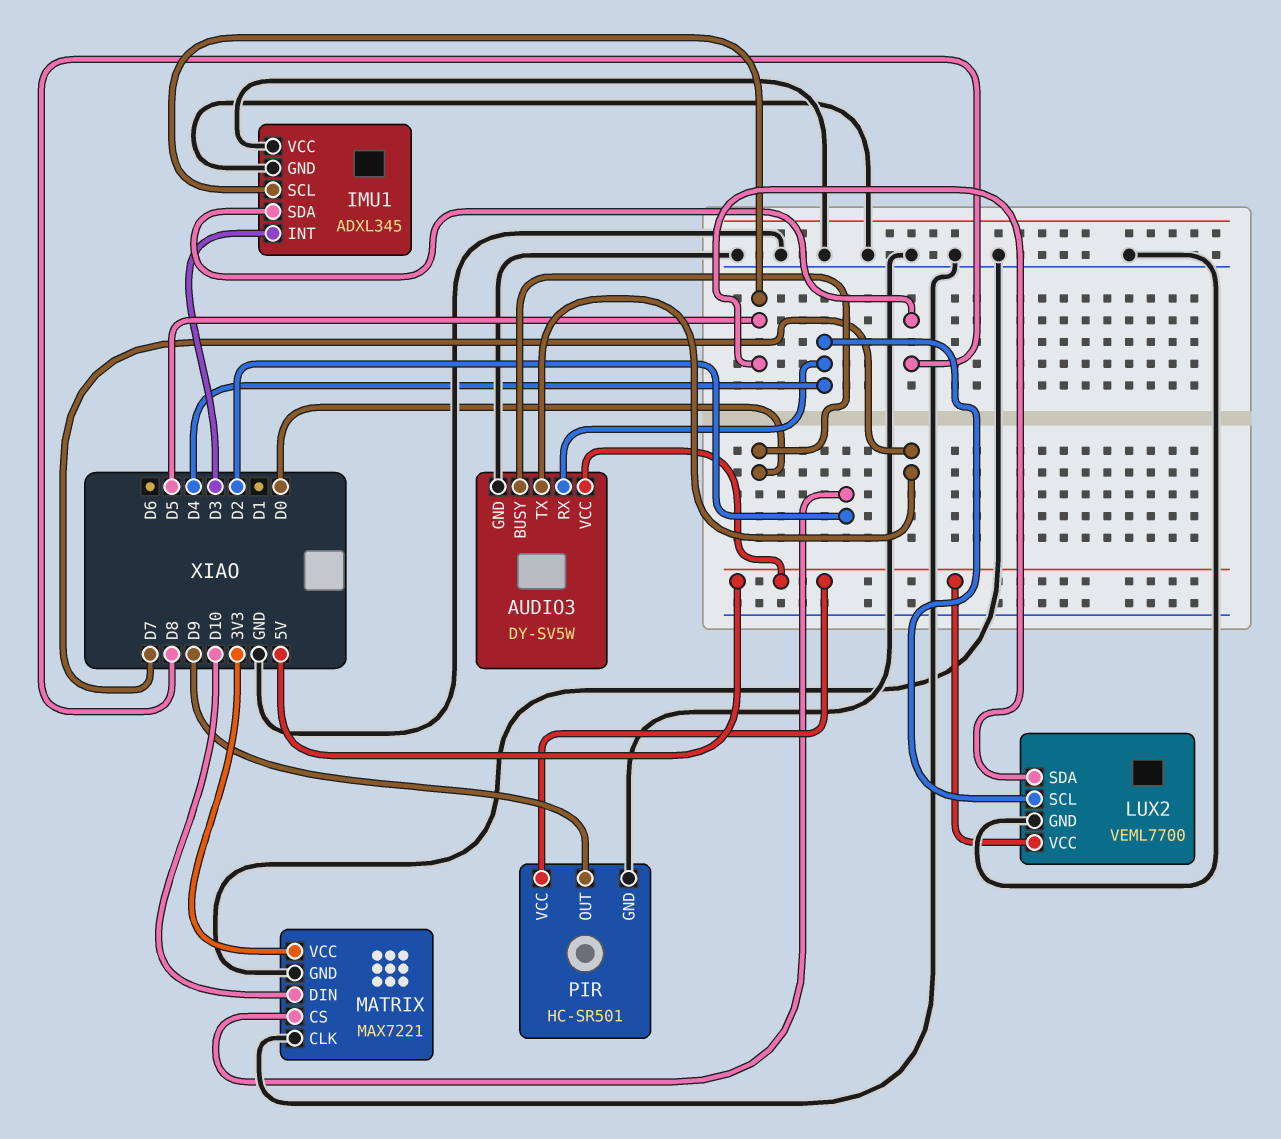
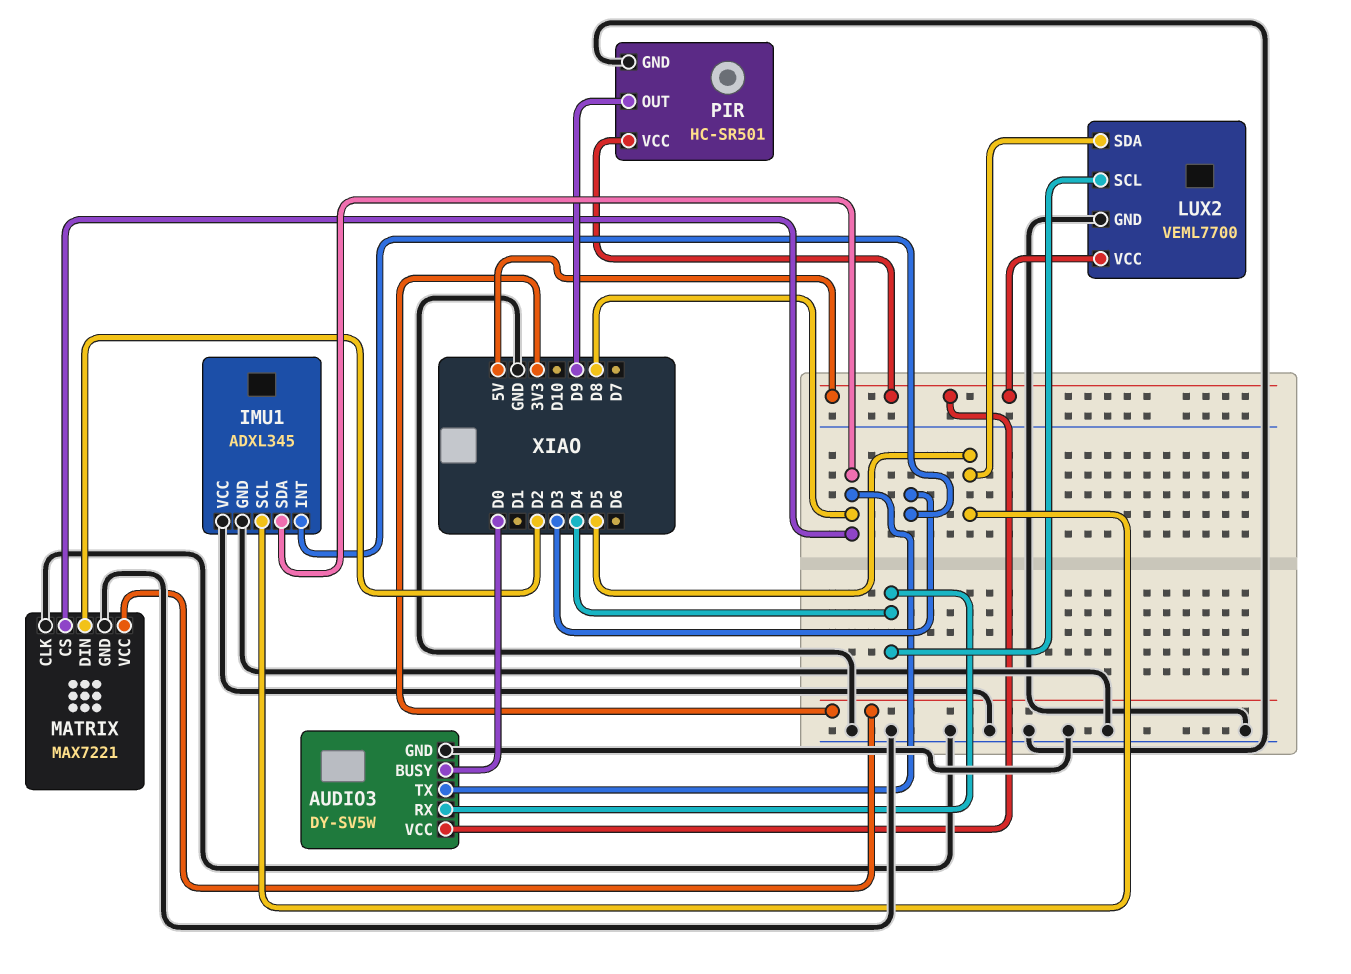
AUDIO3 pin TX: D7 -> D8
MATRIX pin CS: D2 -> D8
MATRIX pin DIN: D10 -> D2

